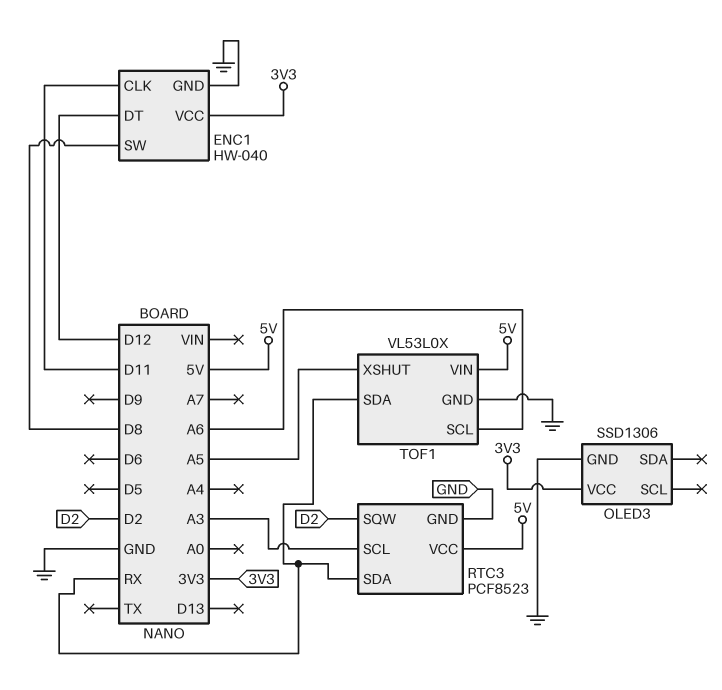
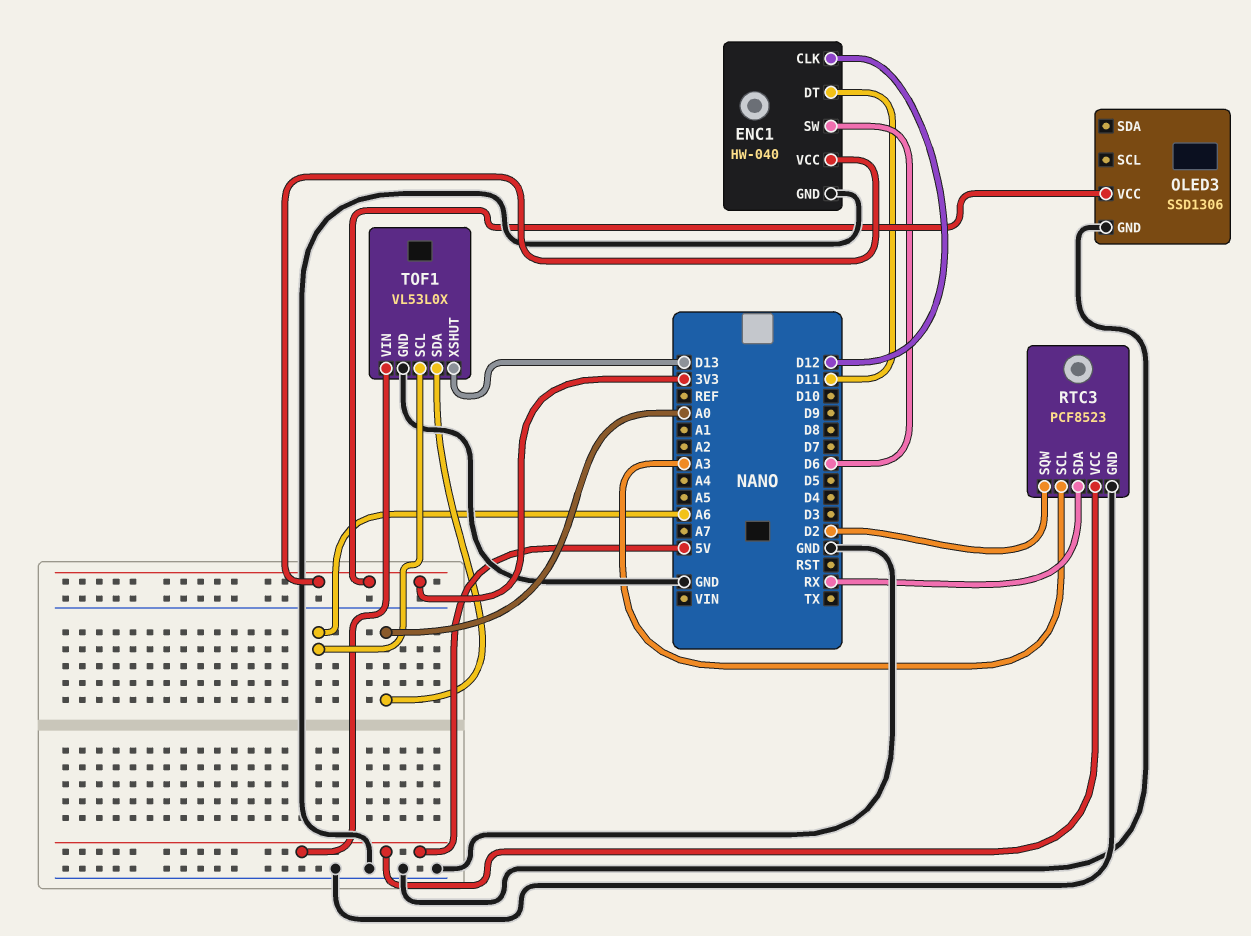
ENC1 pin CLK: D11 -> D12
ENC1 pin DT: D12 -> D11
ENC1 pin SW: D8 -> D6
TOF1 pin SDA: RX -> A0
TOF1 pin XSHUT: A5 -> D13

